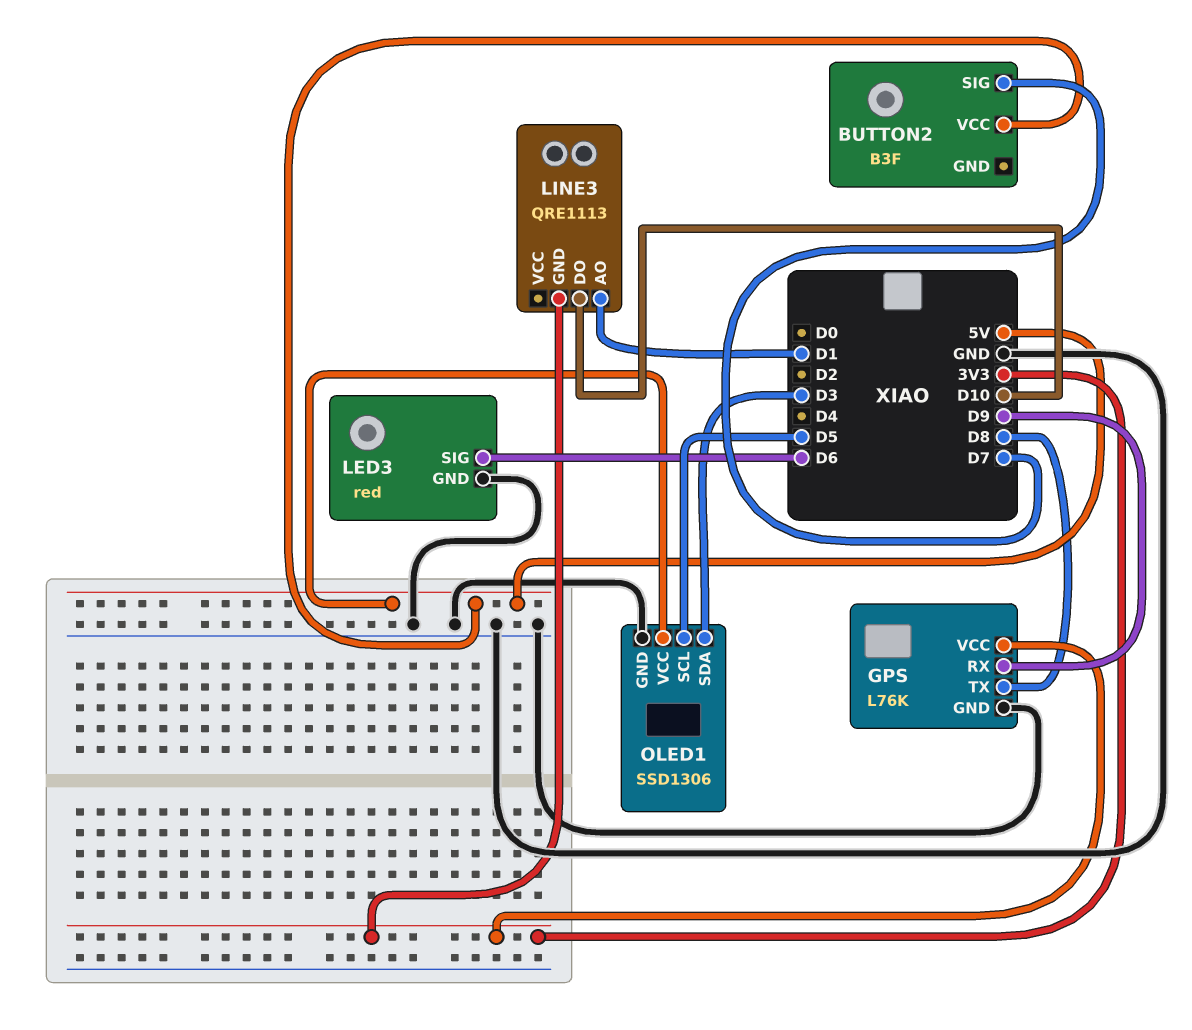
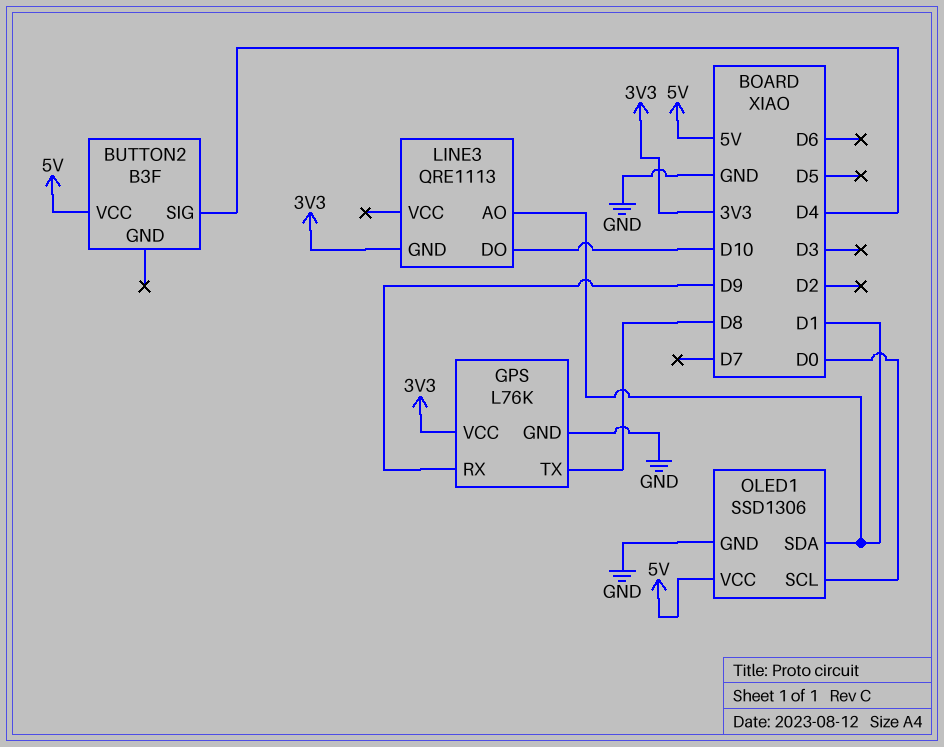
BUTTON2 pin SIG: D7 -> D4
LED3: red -> none
LED3 pin GND: GND -> none
LED3 pin SIG: D6 -> none
OLED1 pin SCL: D5 -> D0
OLED1 pin SDA: D3 -> D1

